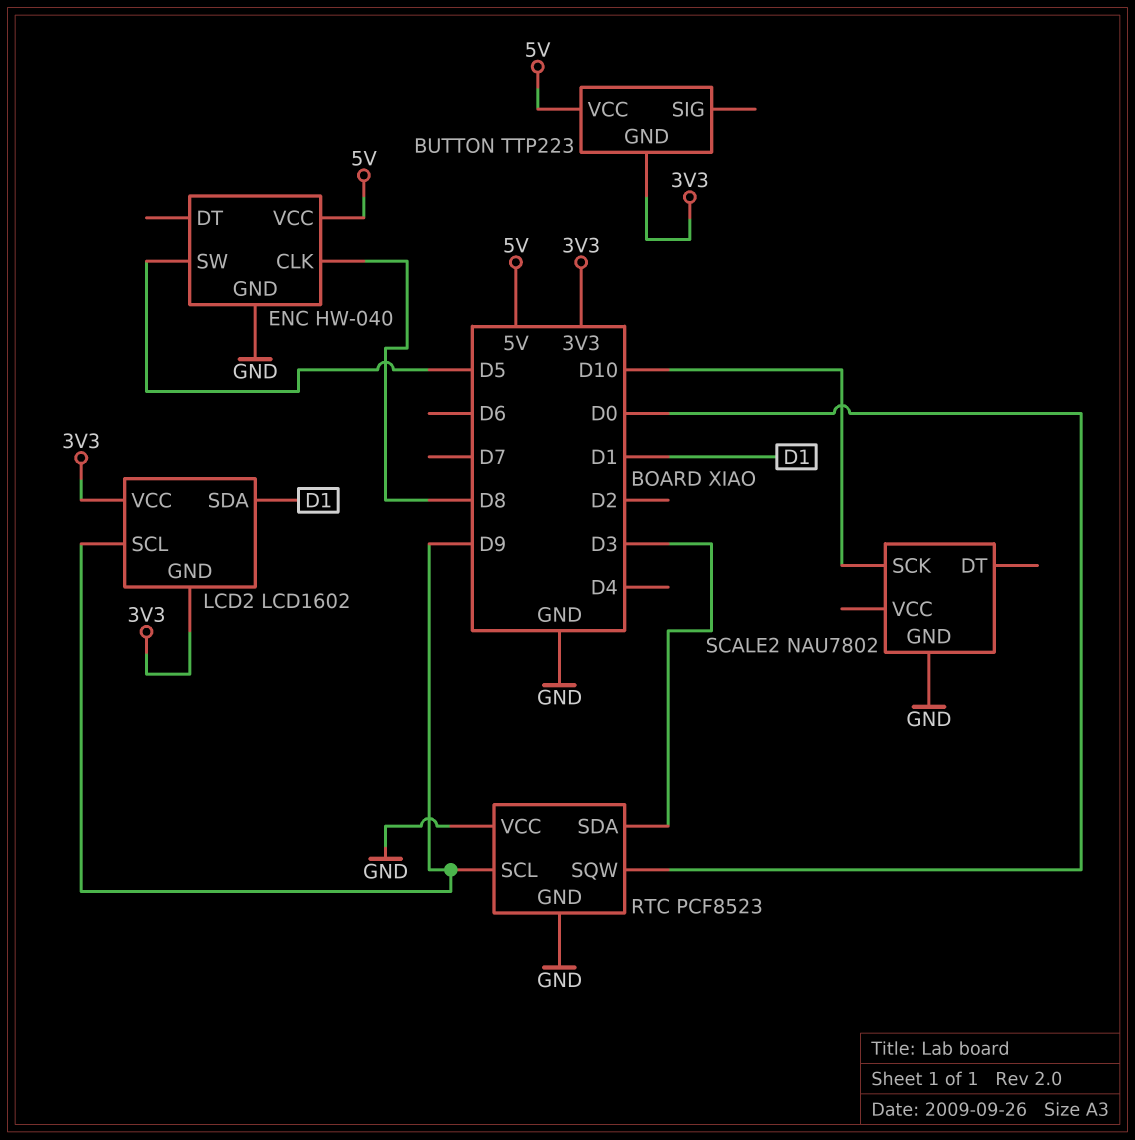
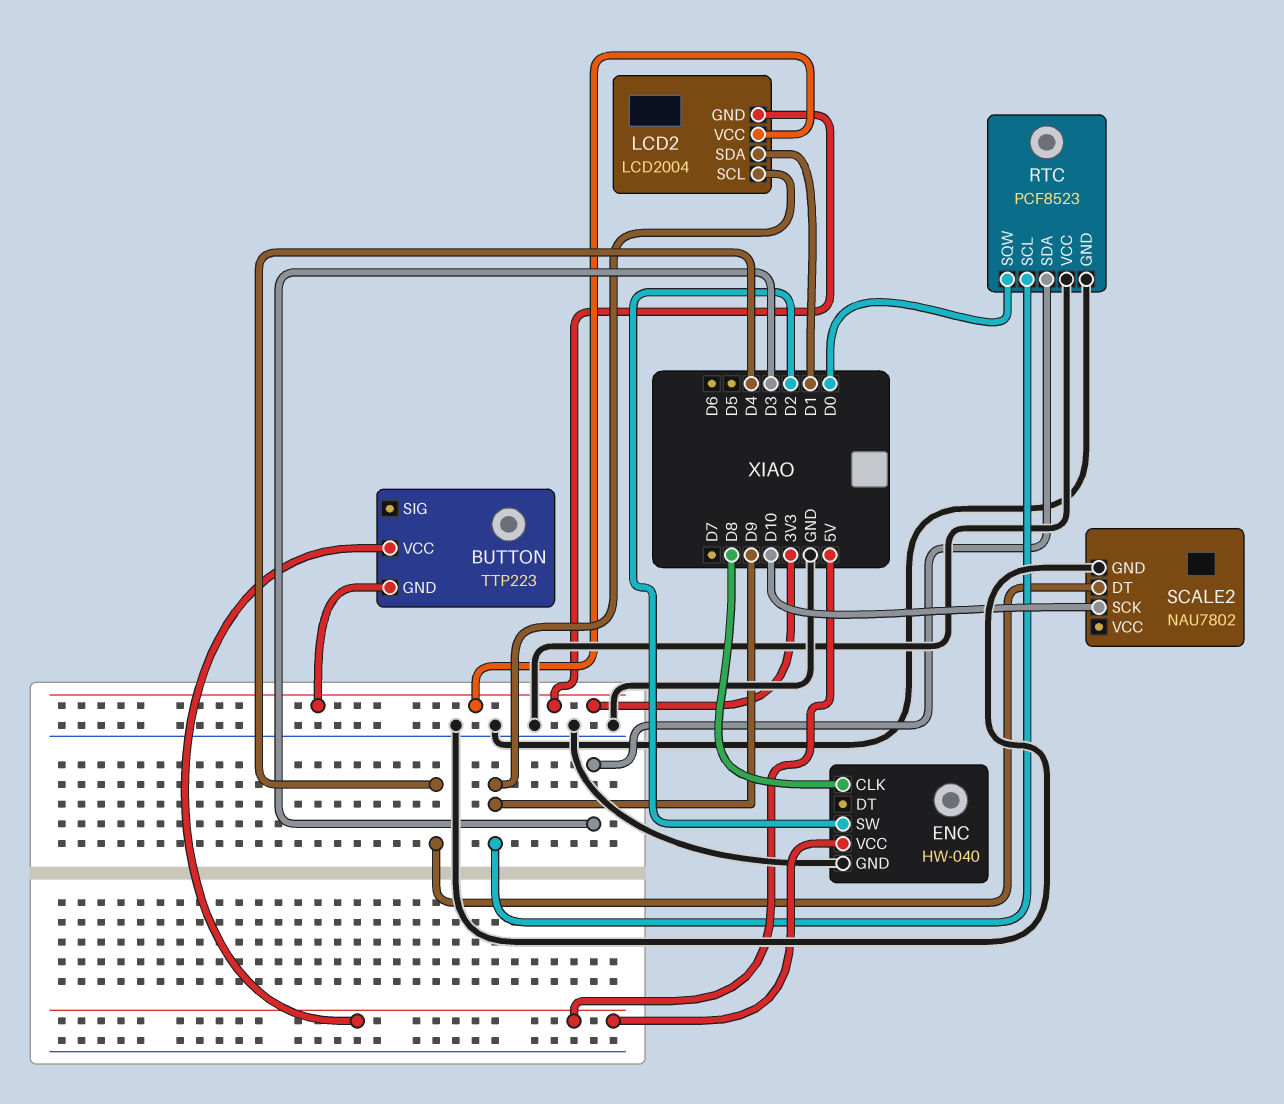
ENC pin SW: D5 -> D2
LCD2: LCD1602 -> LCD2004
SCALE2 pin DT: none -> D4

